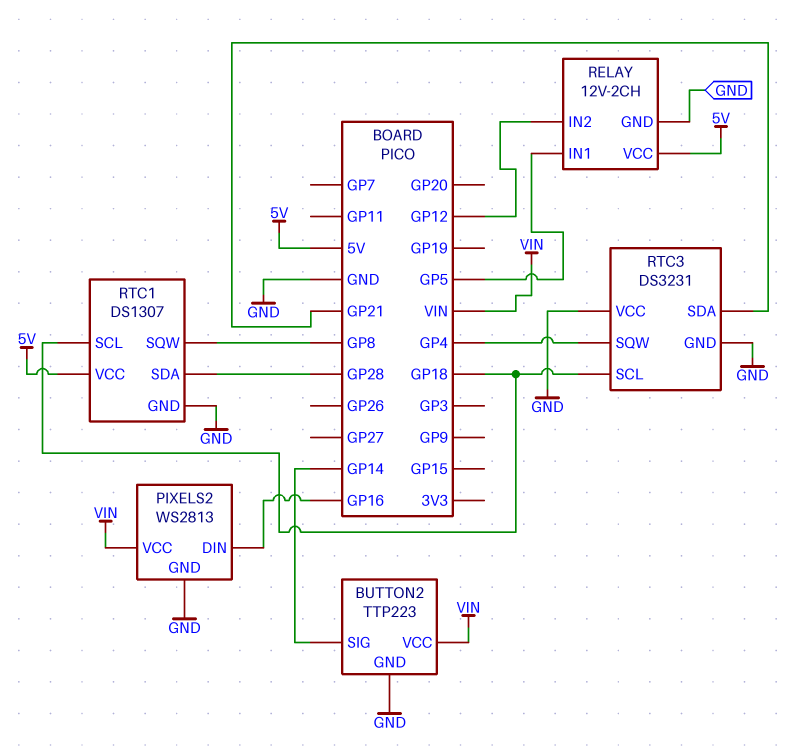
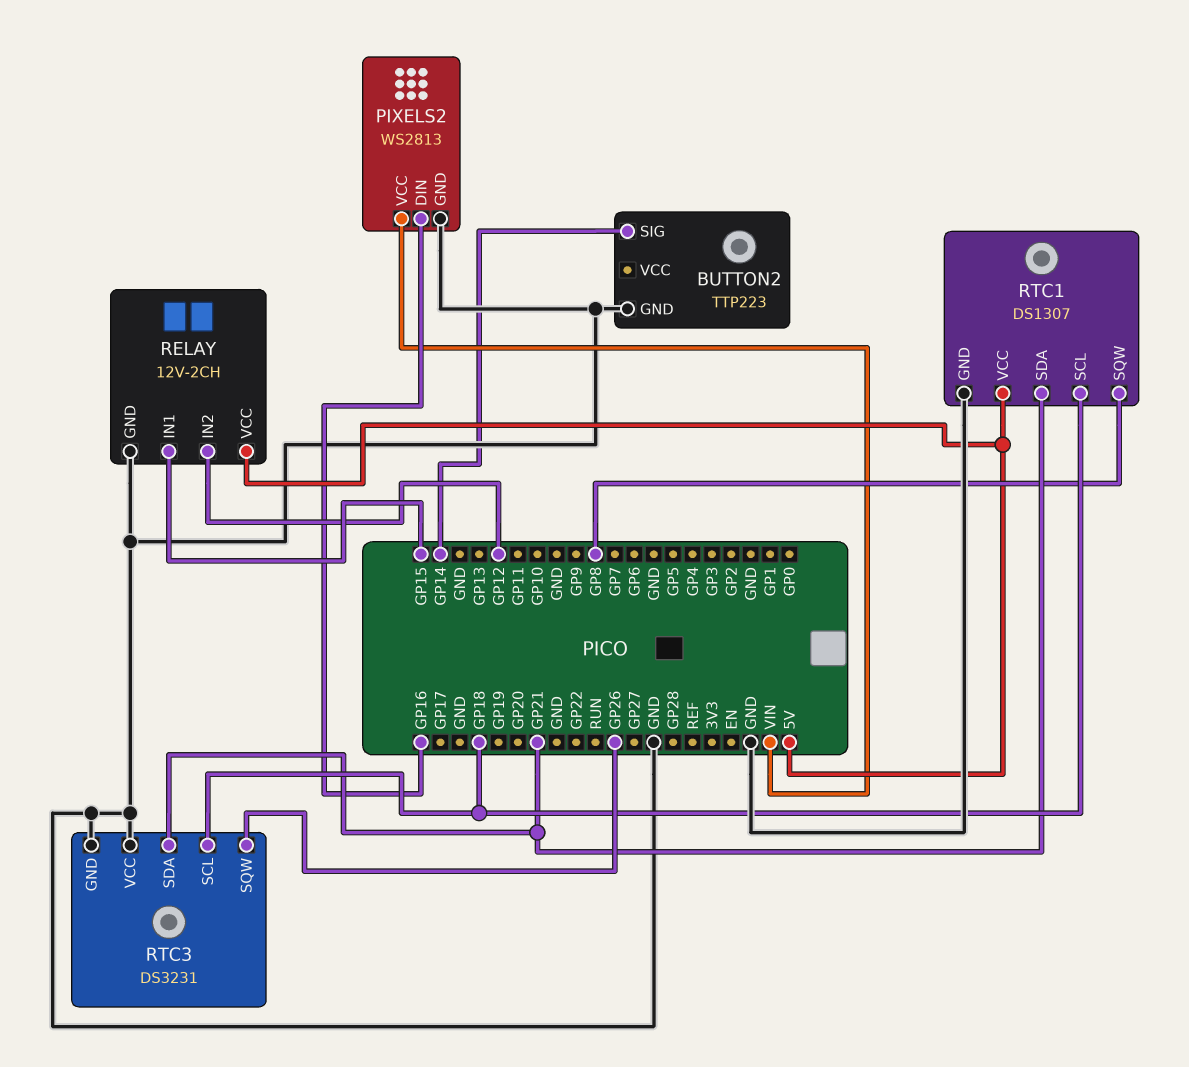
BUTTON2 pin VCC: VIN -> none
RELAY pin IN1: GP5 -> GP15
RTC1 pin SDA: GP28 -> GP21
RTC3 pin SQW: GP4 -> GP26

